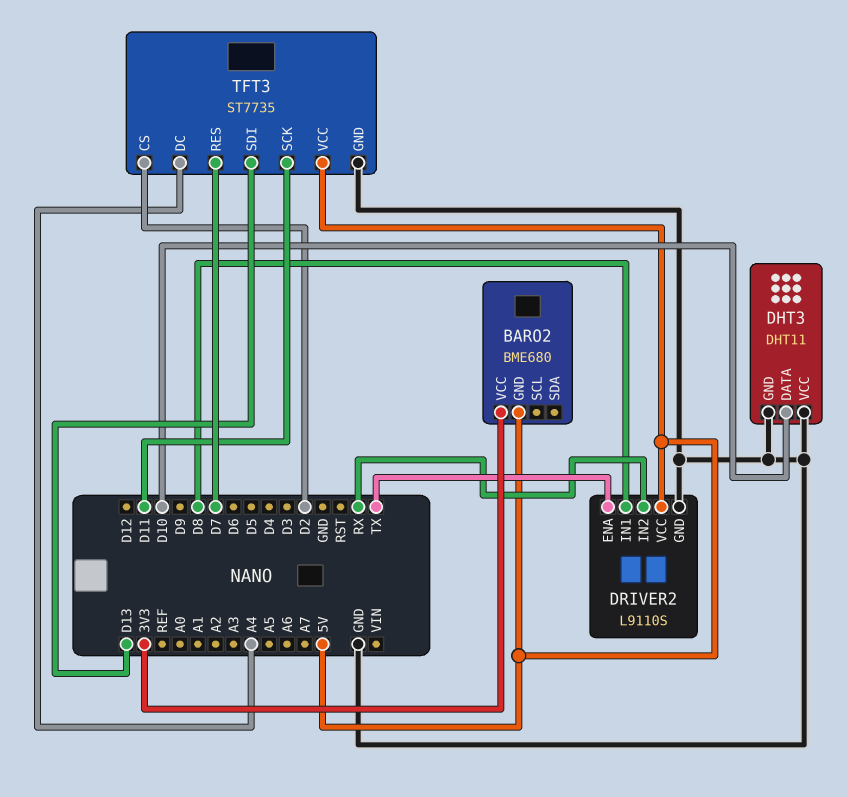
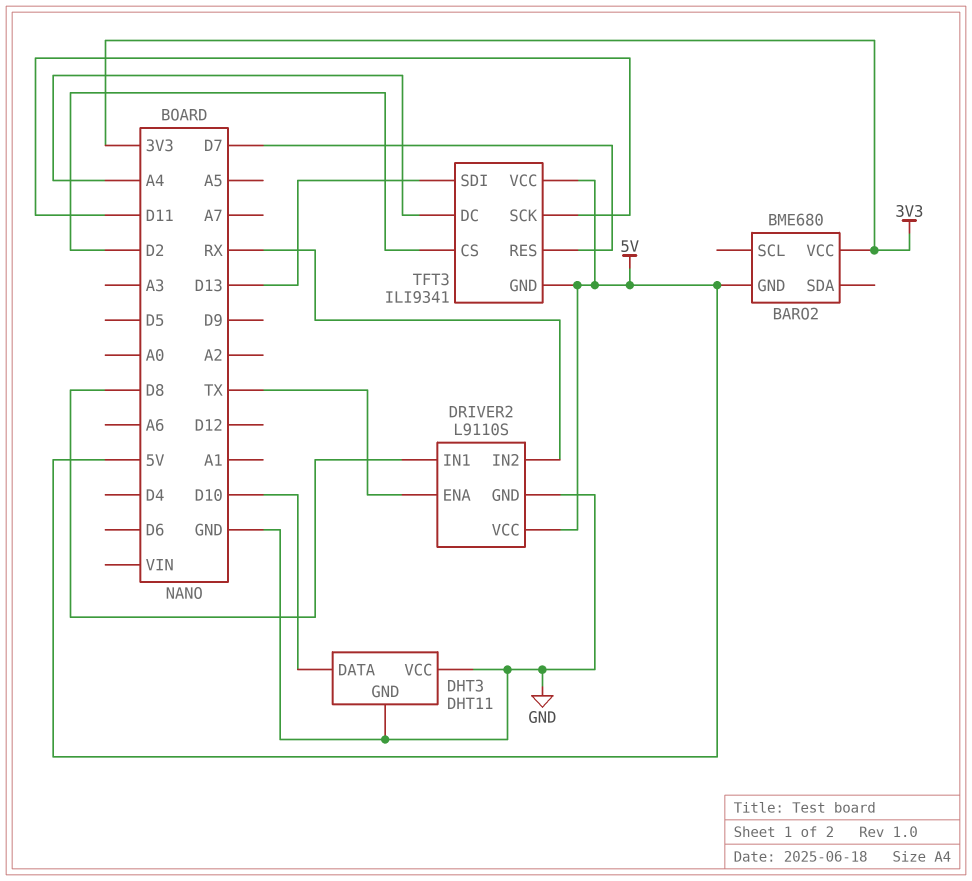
TFT3: ST7735 -> ILI9341
TFT3 pin GND: GND -> 5V

